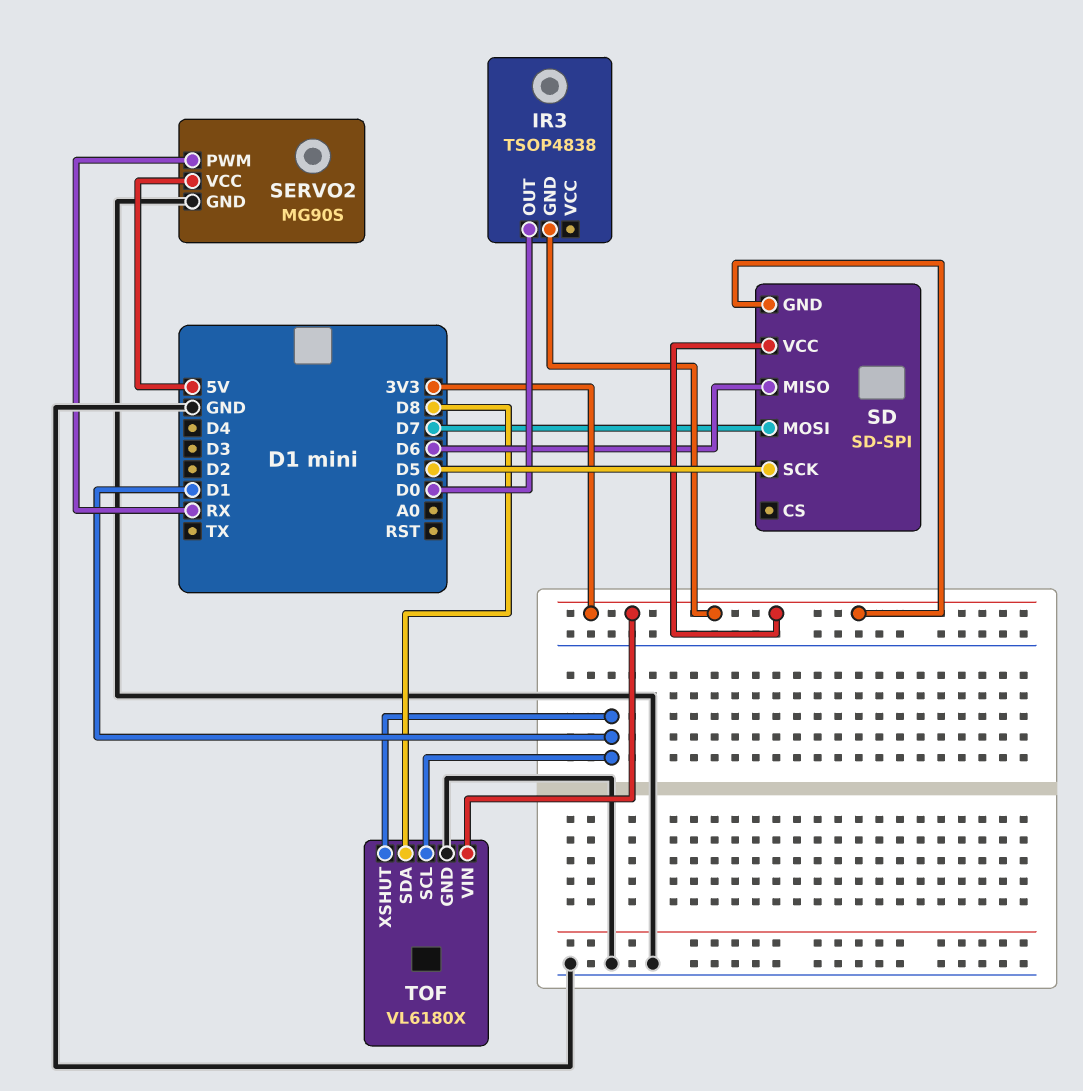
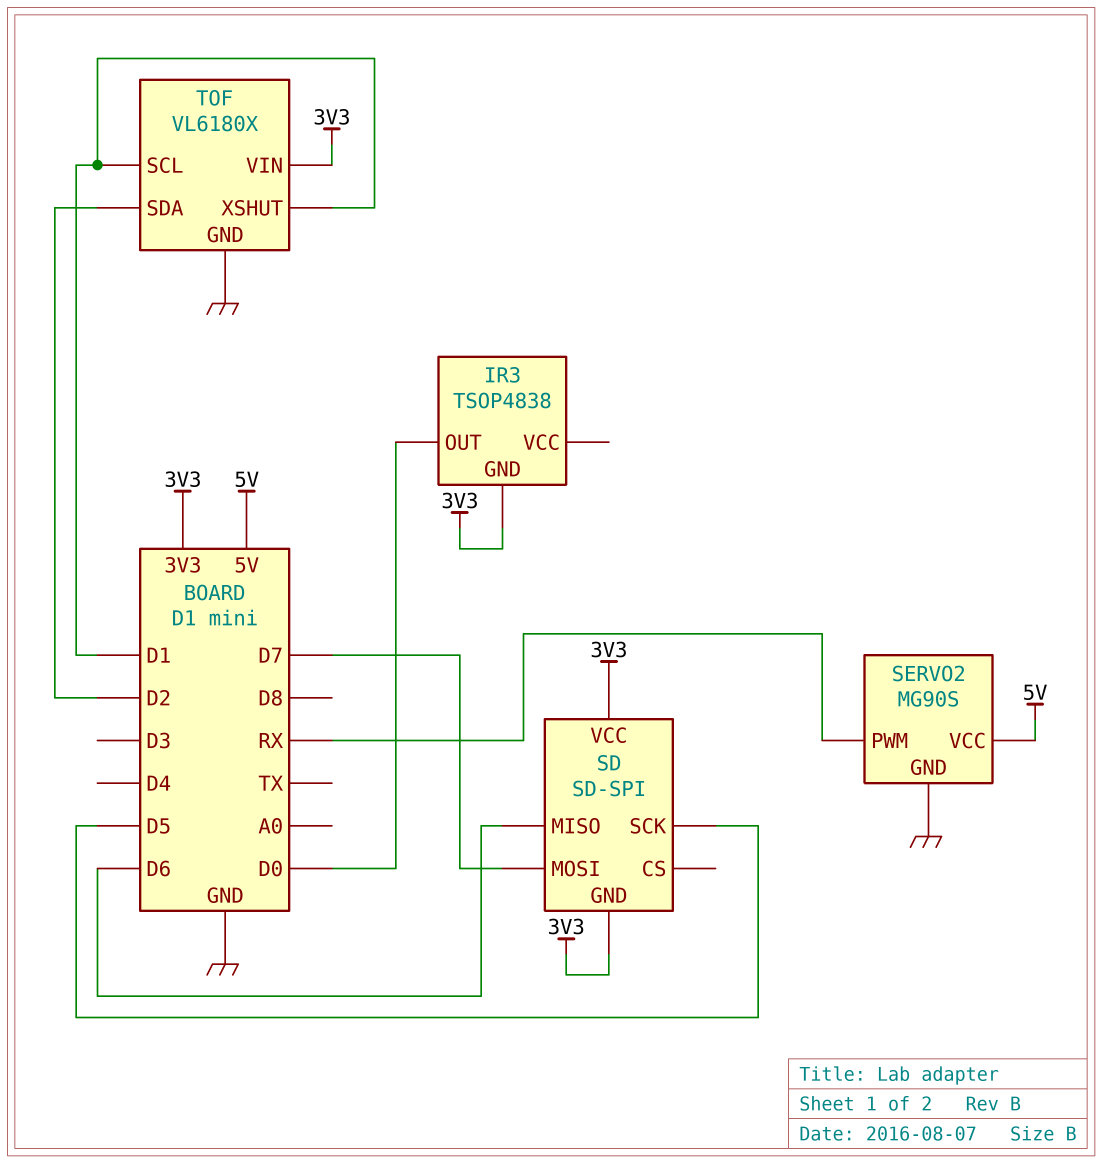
TOF pin SDA: D8 -> D2

